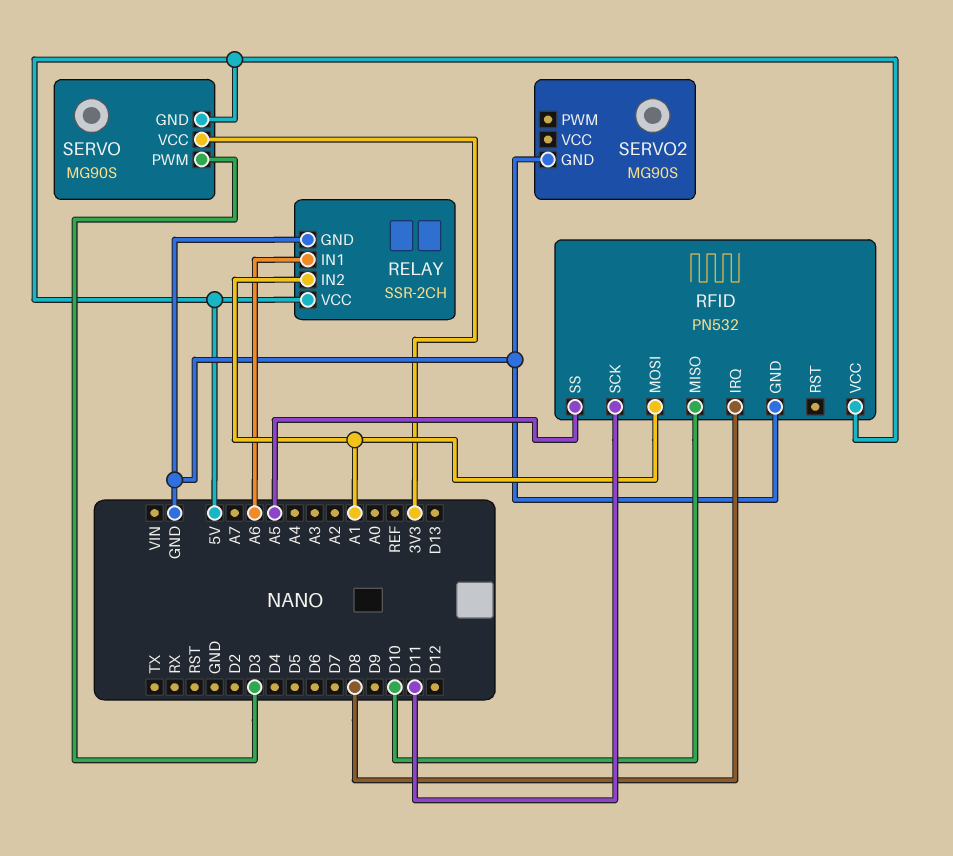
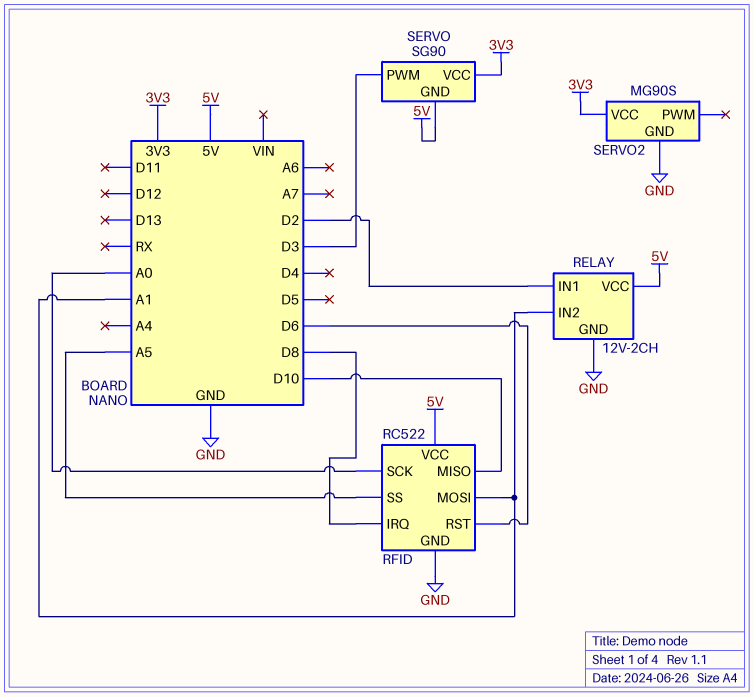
RELAY: SSR-2CH -> 12V-2CH
RELAY pin IN1: A6 -> D2
RFID: PN532 -> RC522
RFID pin RST: none -> D6
RFID pin SCK: D11 -> A0
SERVO: MG90S -> SG90
SERVO2 pin VCC: none -> 3V3

